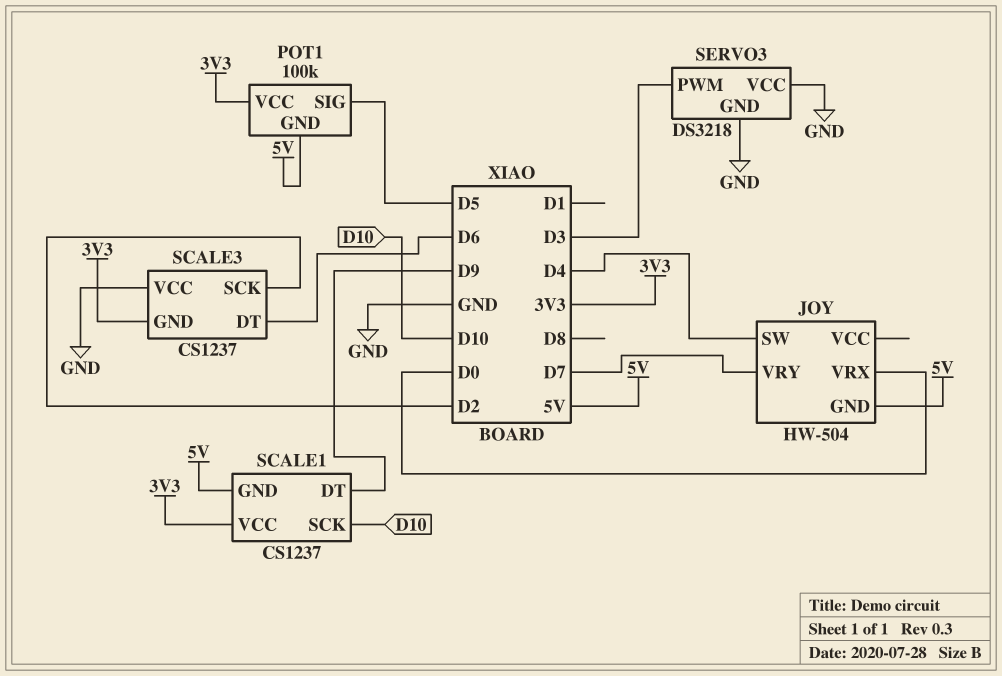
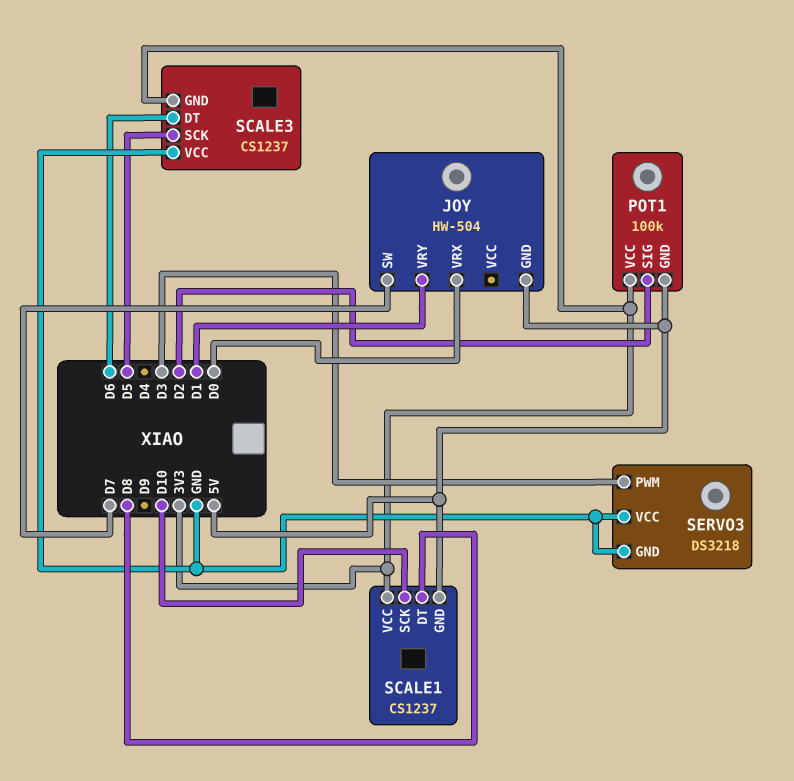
JOY pin SW: D4 -> D7
JOY pin VRY: D7 -> D1
POT1 pin SIG: D5 -> D2
SCALE1 pin DT: D9 -> D8
SCALE3 pin SCK: D2 -> D5

